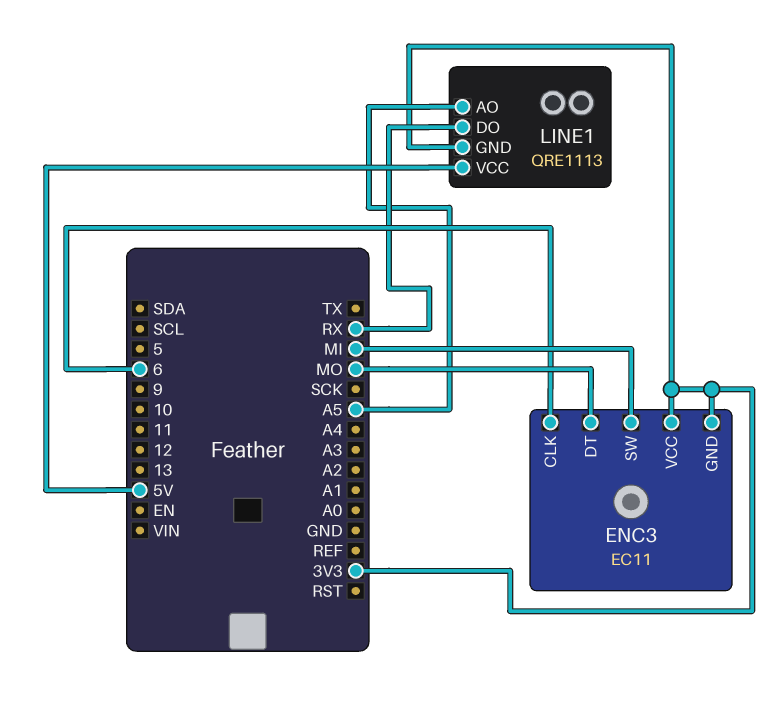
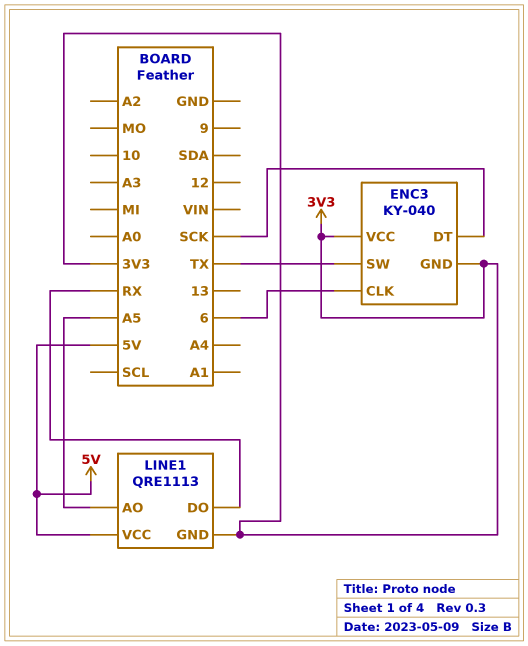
ENC3: EC11 -> KY-040
ENC3 pin DT: MO -> SCK
ENC3 pin SW: MI -> TX

